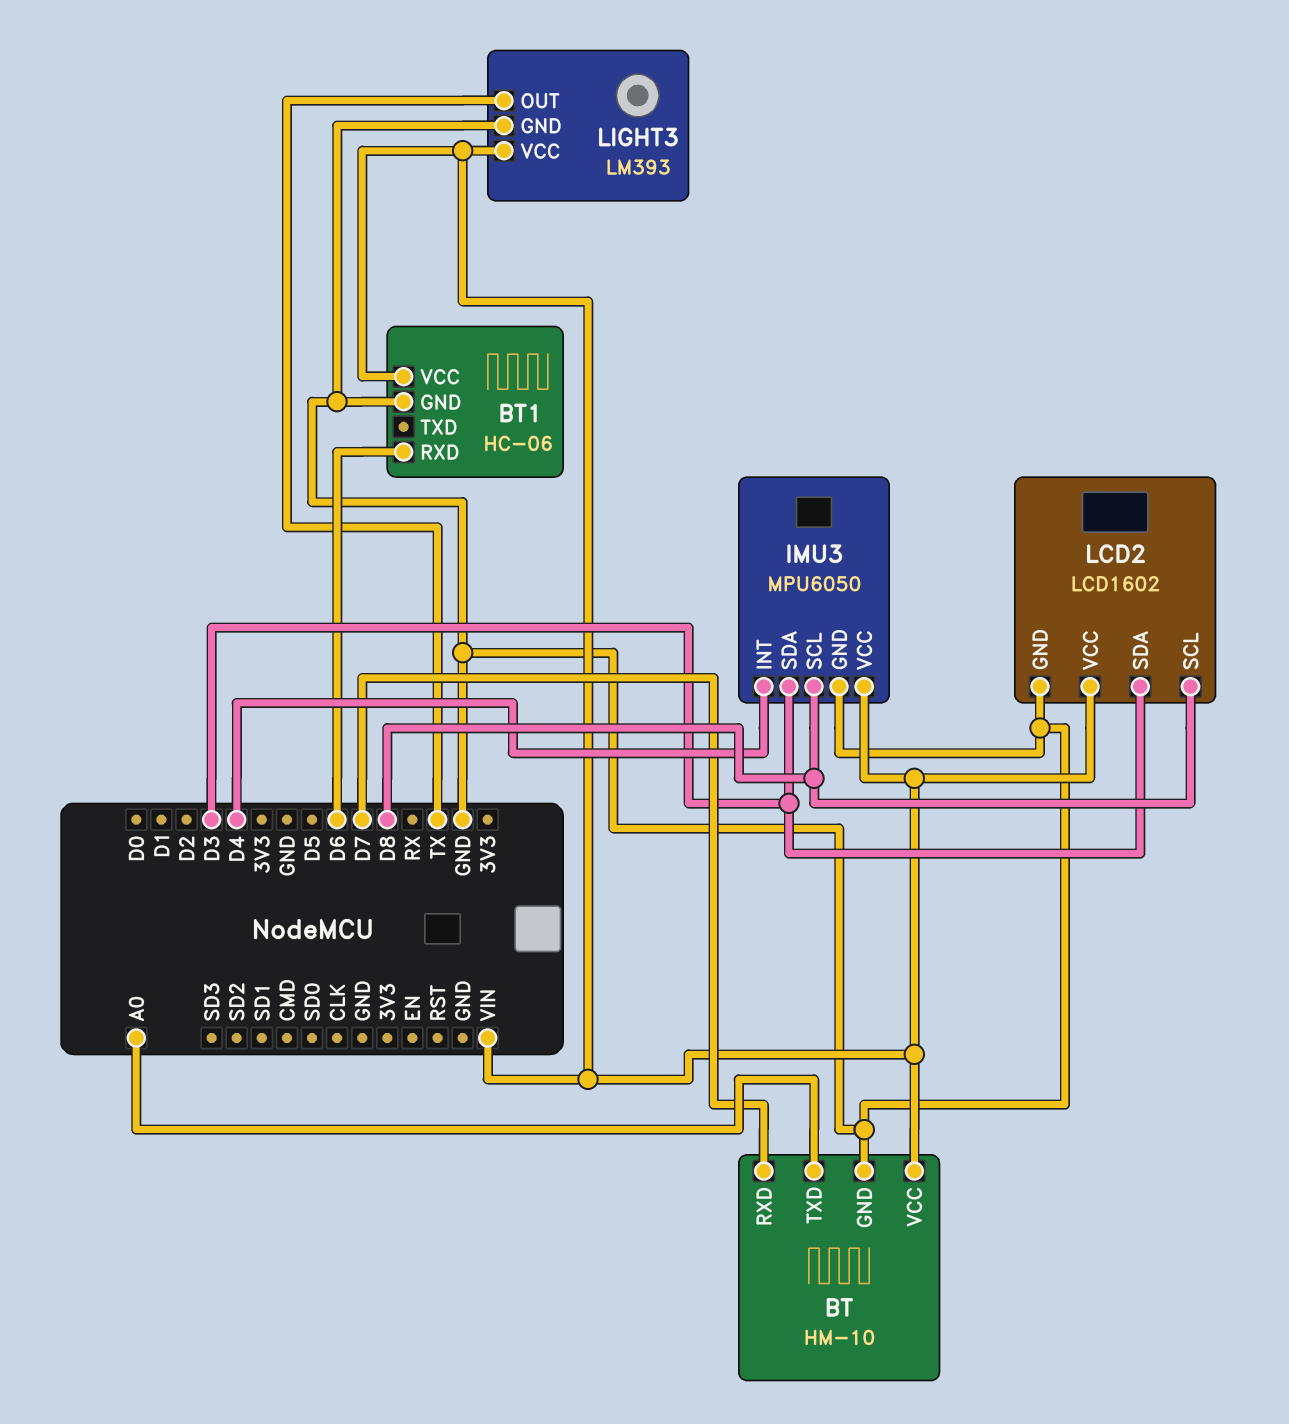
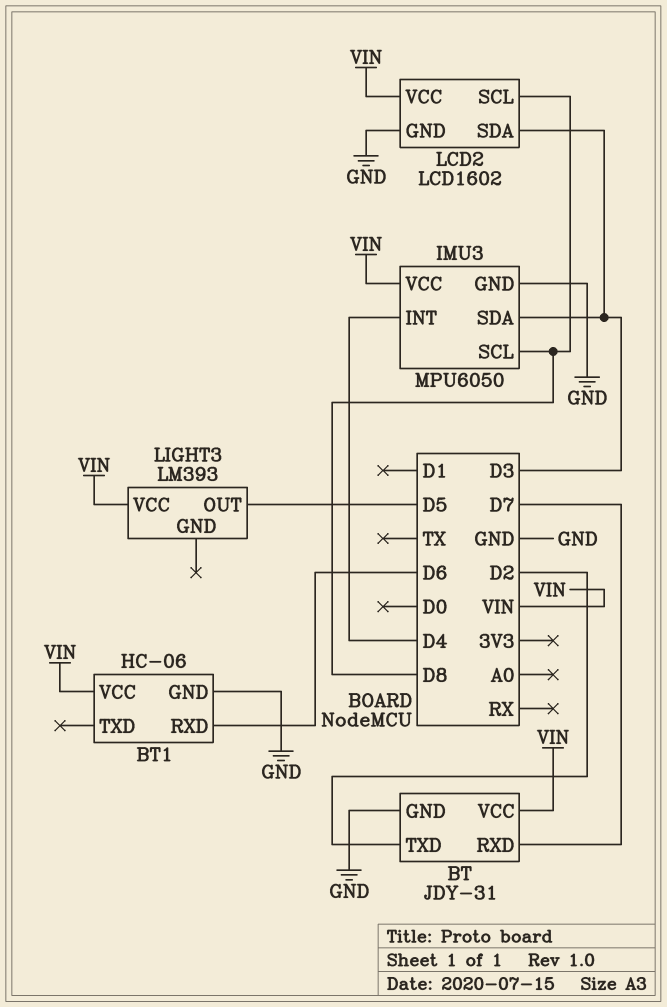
BT: HM-10 -> JDY-31
BT pin TXD: A0 -> D2
LIGHT3 pin GND: GND -> none
LIGHT3 pin OUT: TX -> D5

